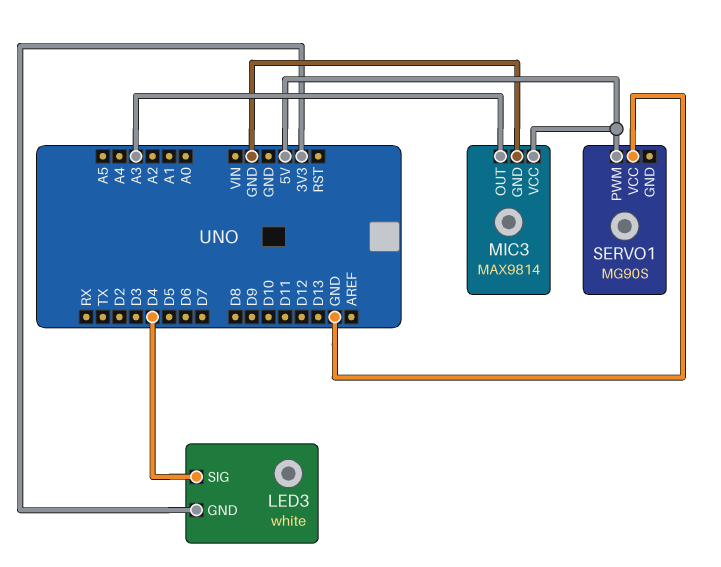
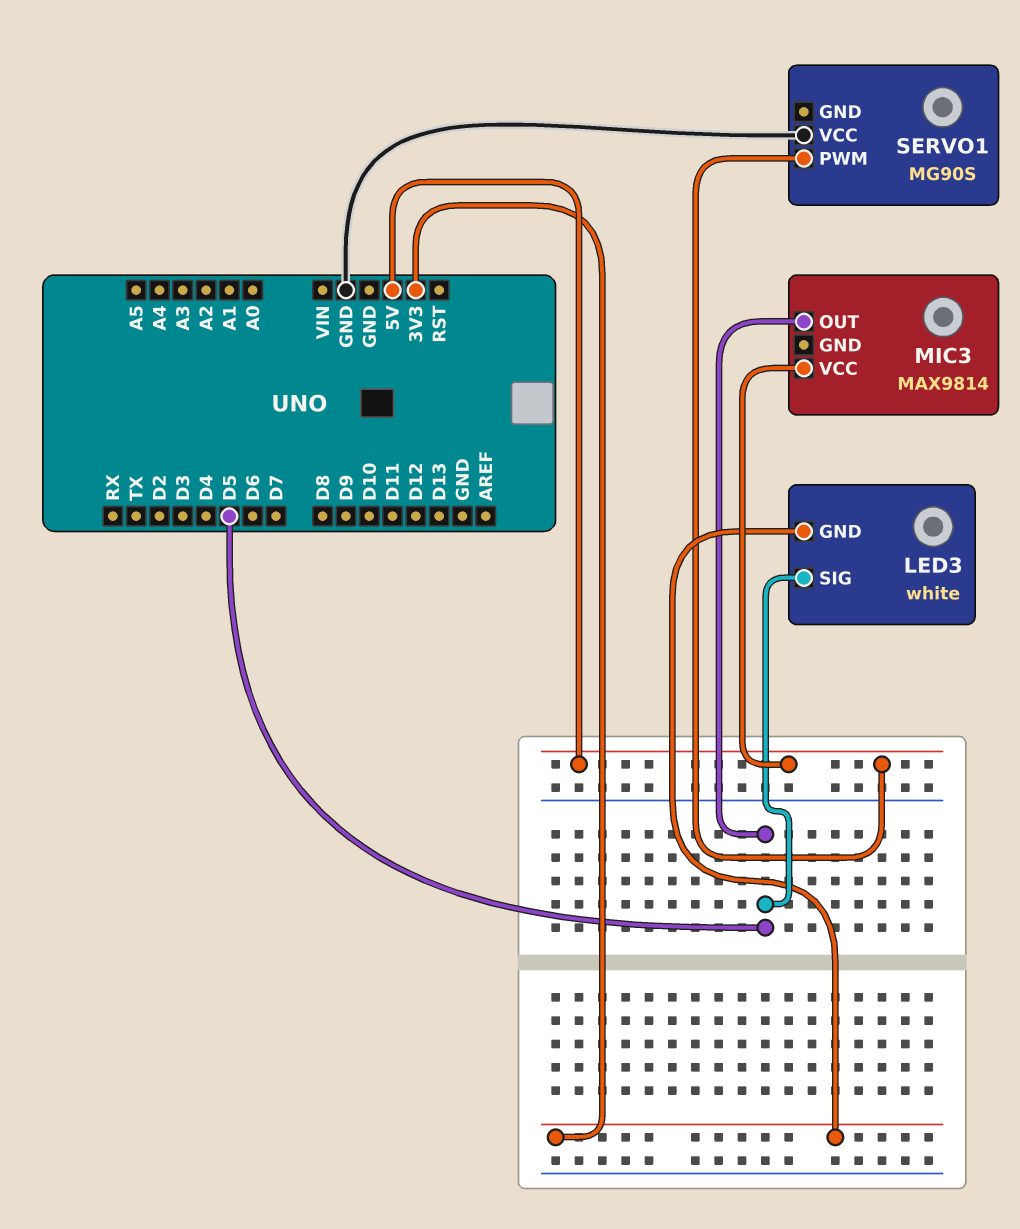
LED3 pin SIG: D4 -> D5
MIC3 pin GND: GND -> none
MIC3 pin OUT: A3 -> D5

